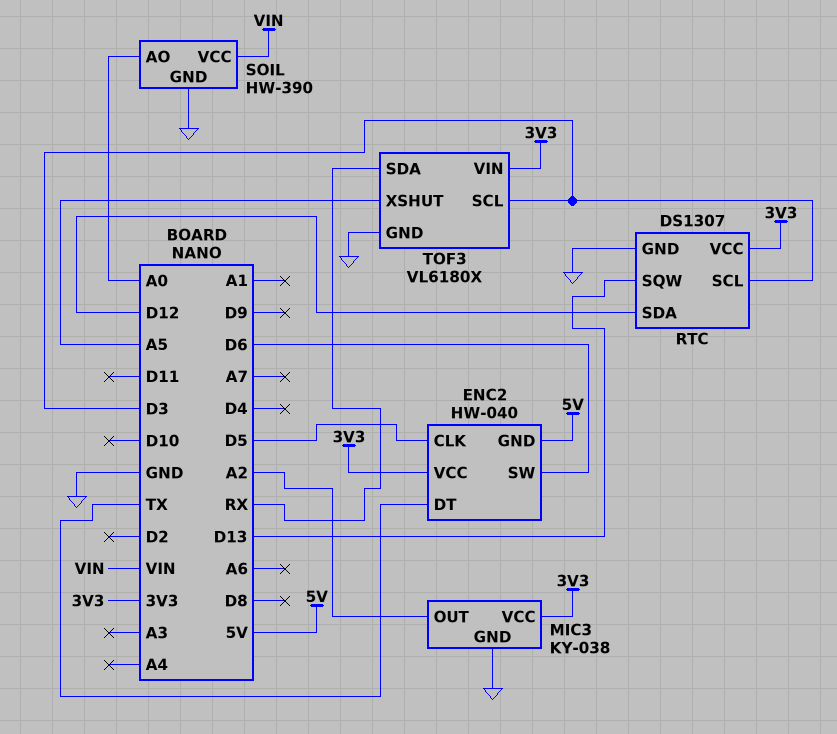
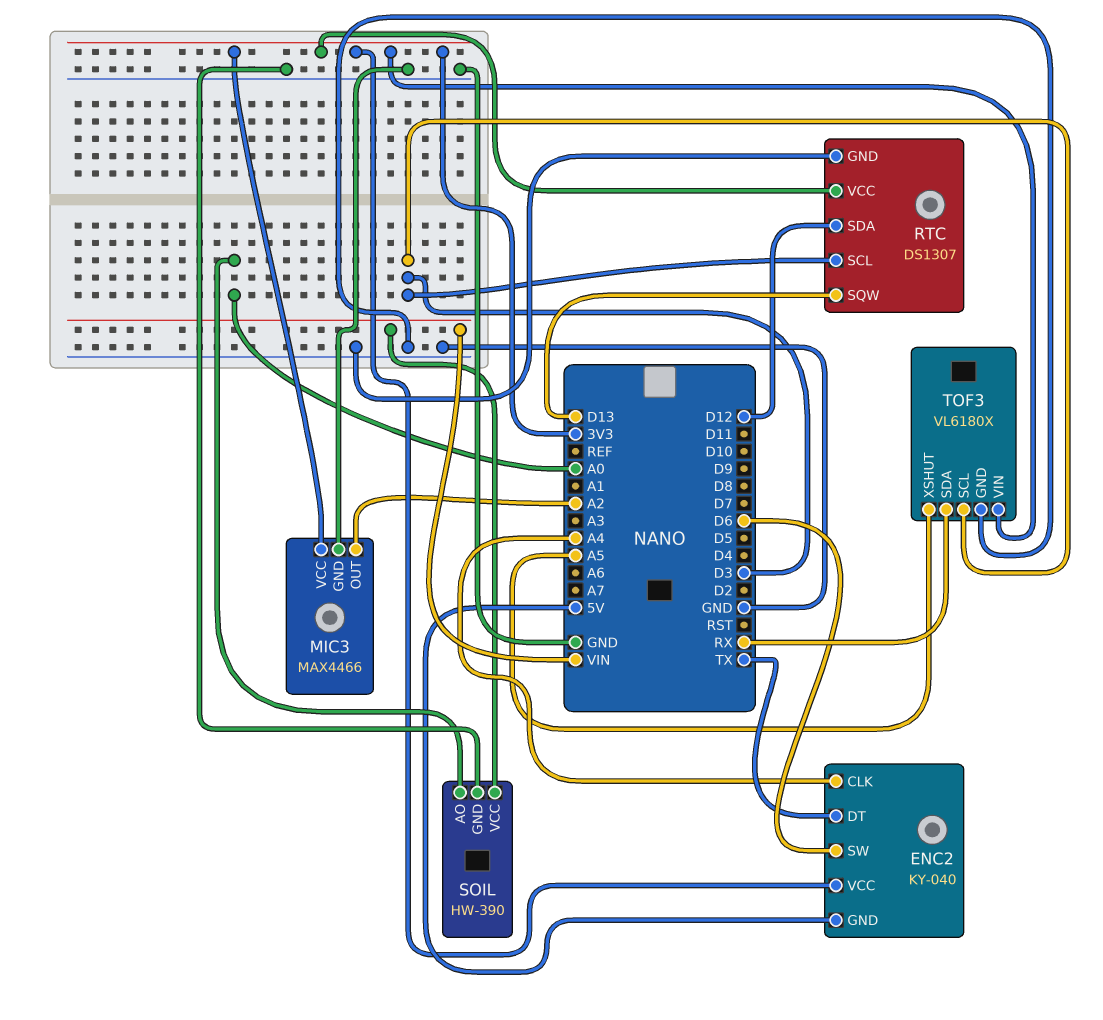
ENC2: HW-040 -> KY-040
ENC2 pin CLK: D5 -> A4
MIC3: KY-038 -> MAX4466

